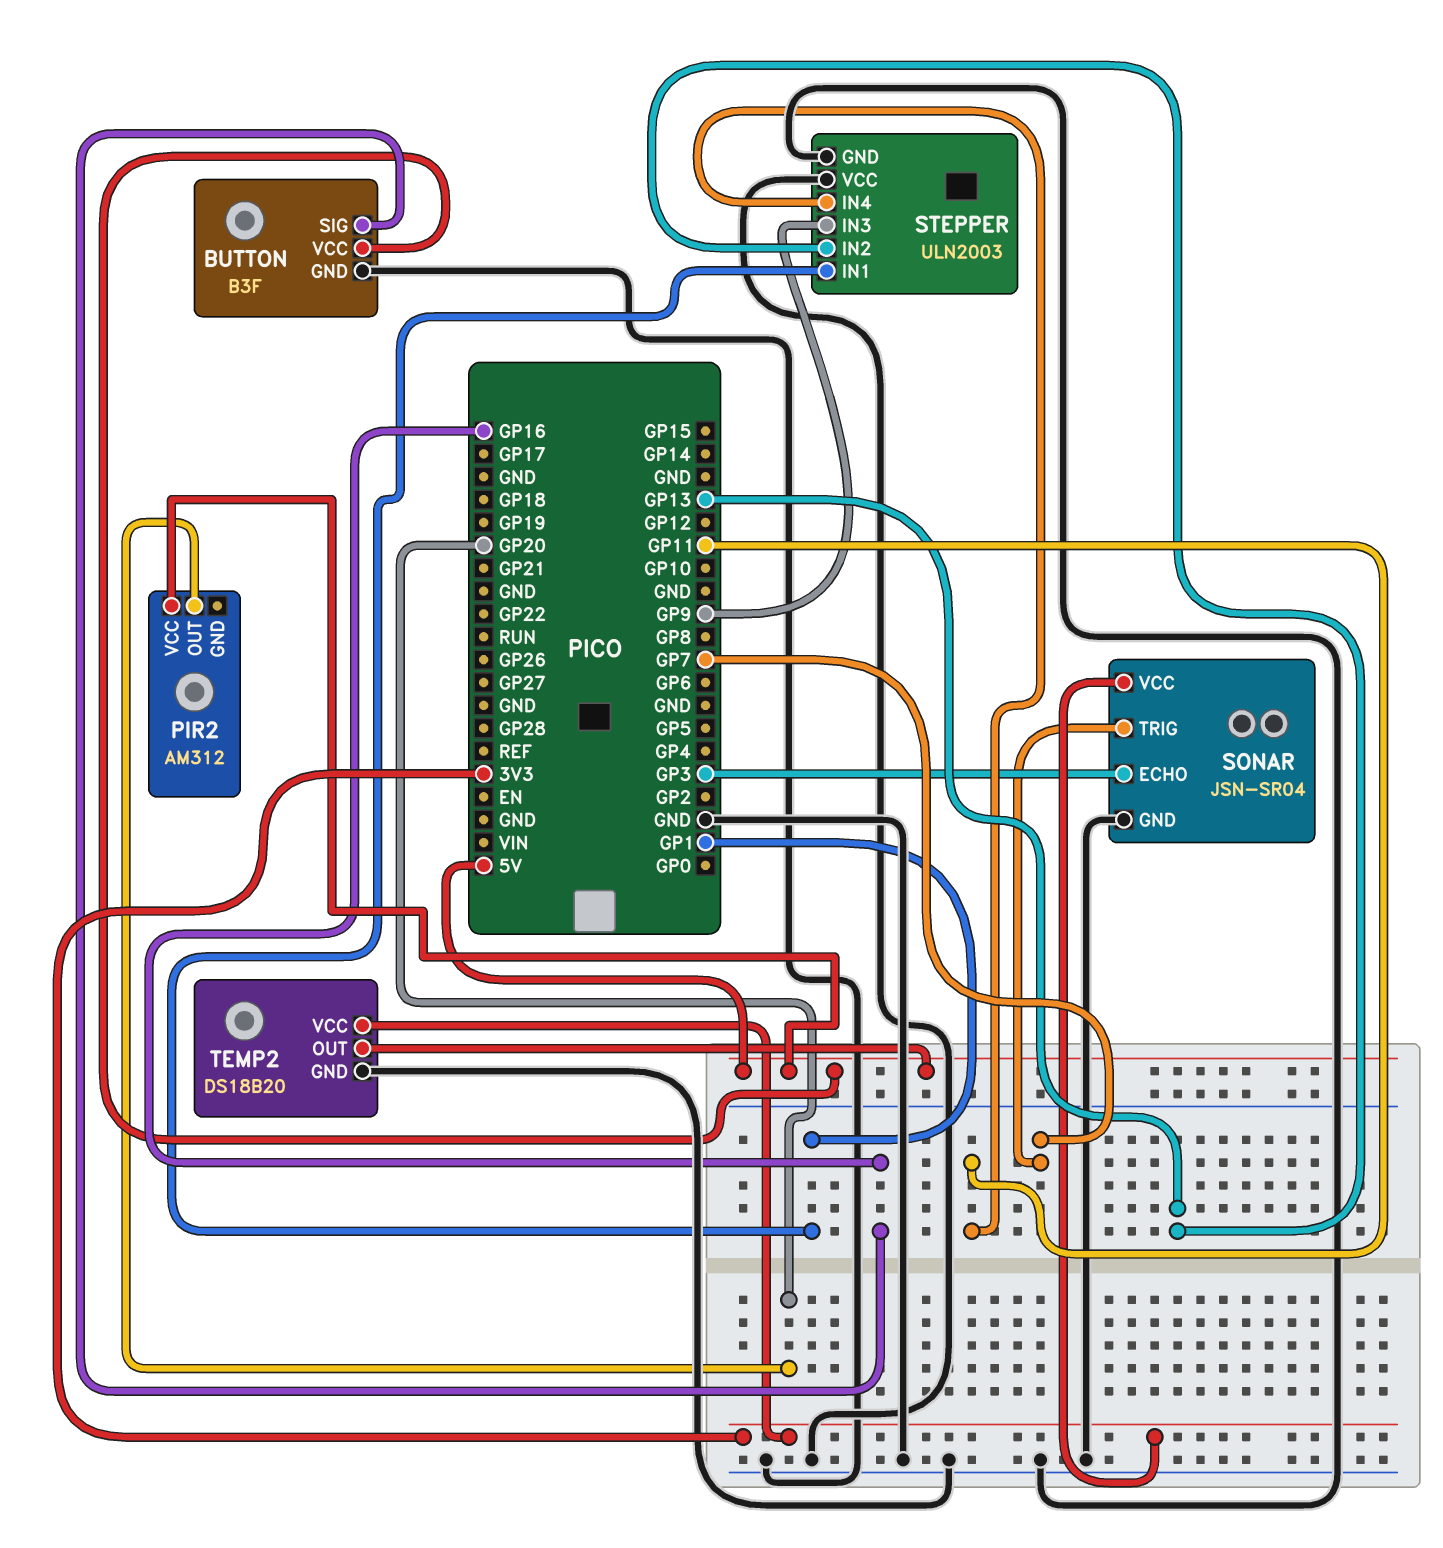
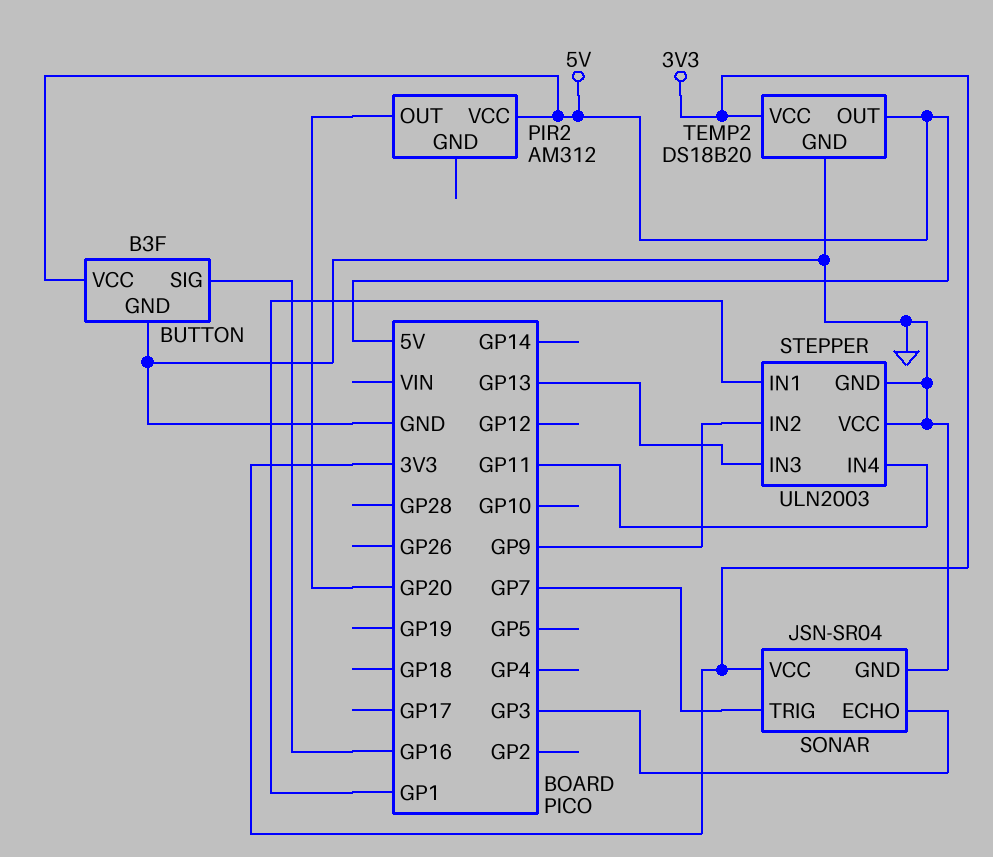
STEPPER pin IN2: GP13 -> GP9
STEPPER pin IN3: GP9 -> GP13

